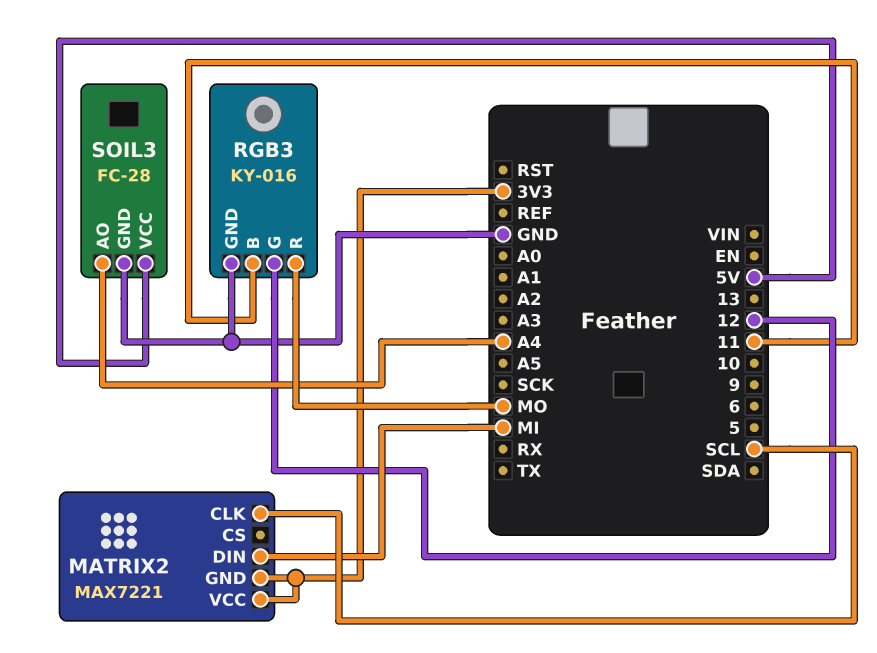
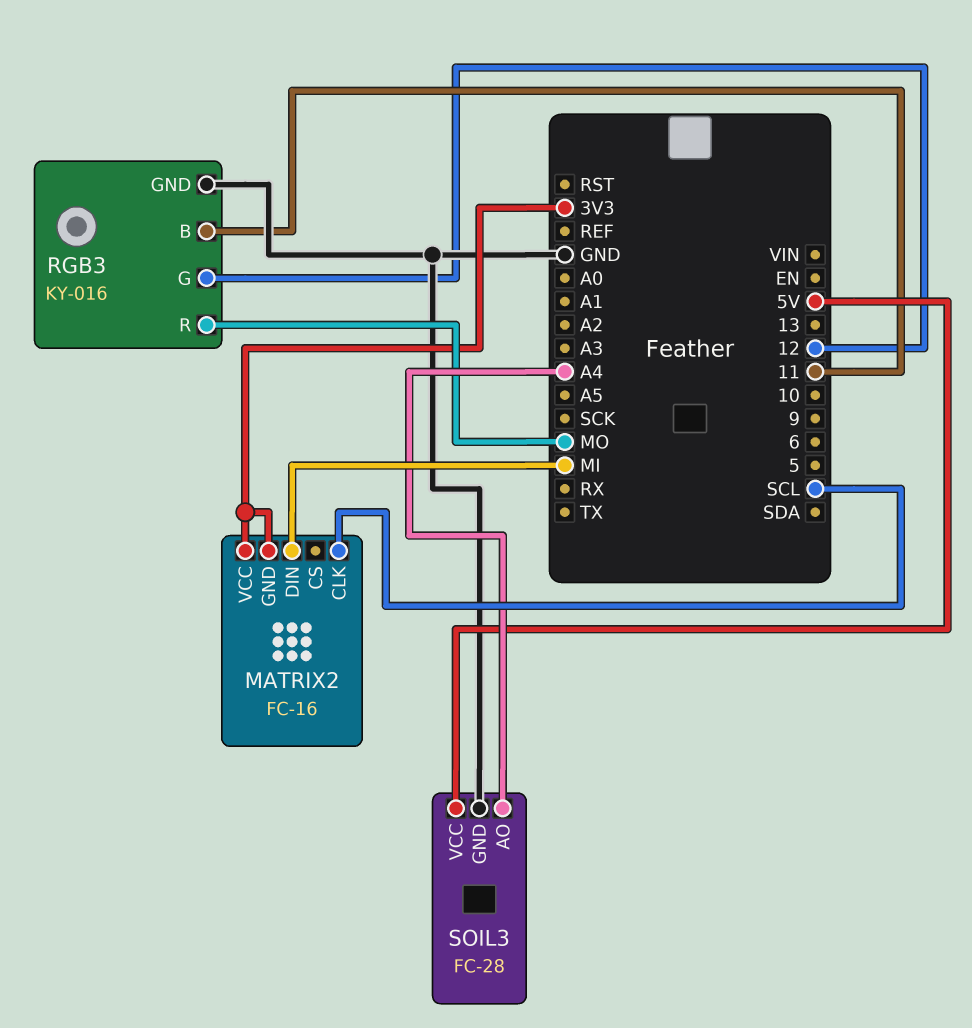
MATRIX2: MAX7221 -> FC-16

